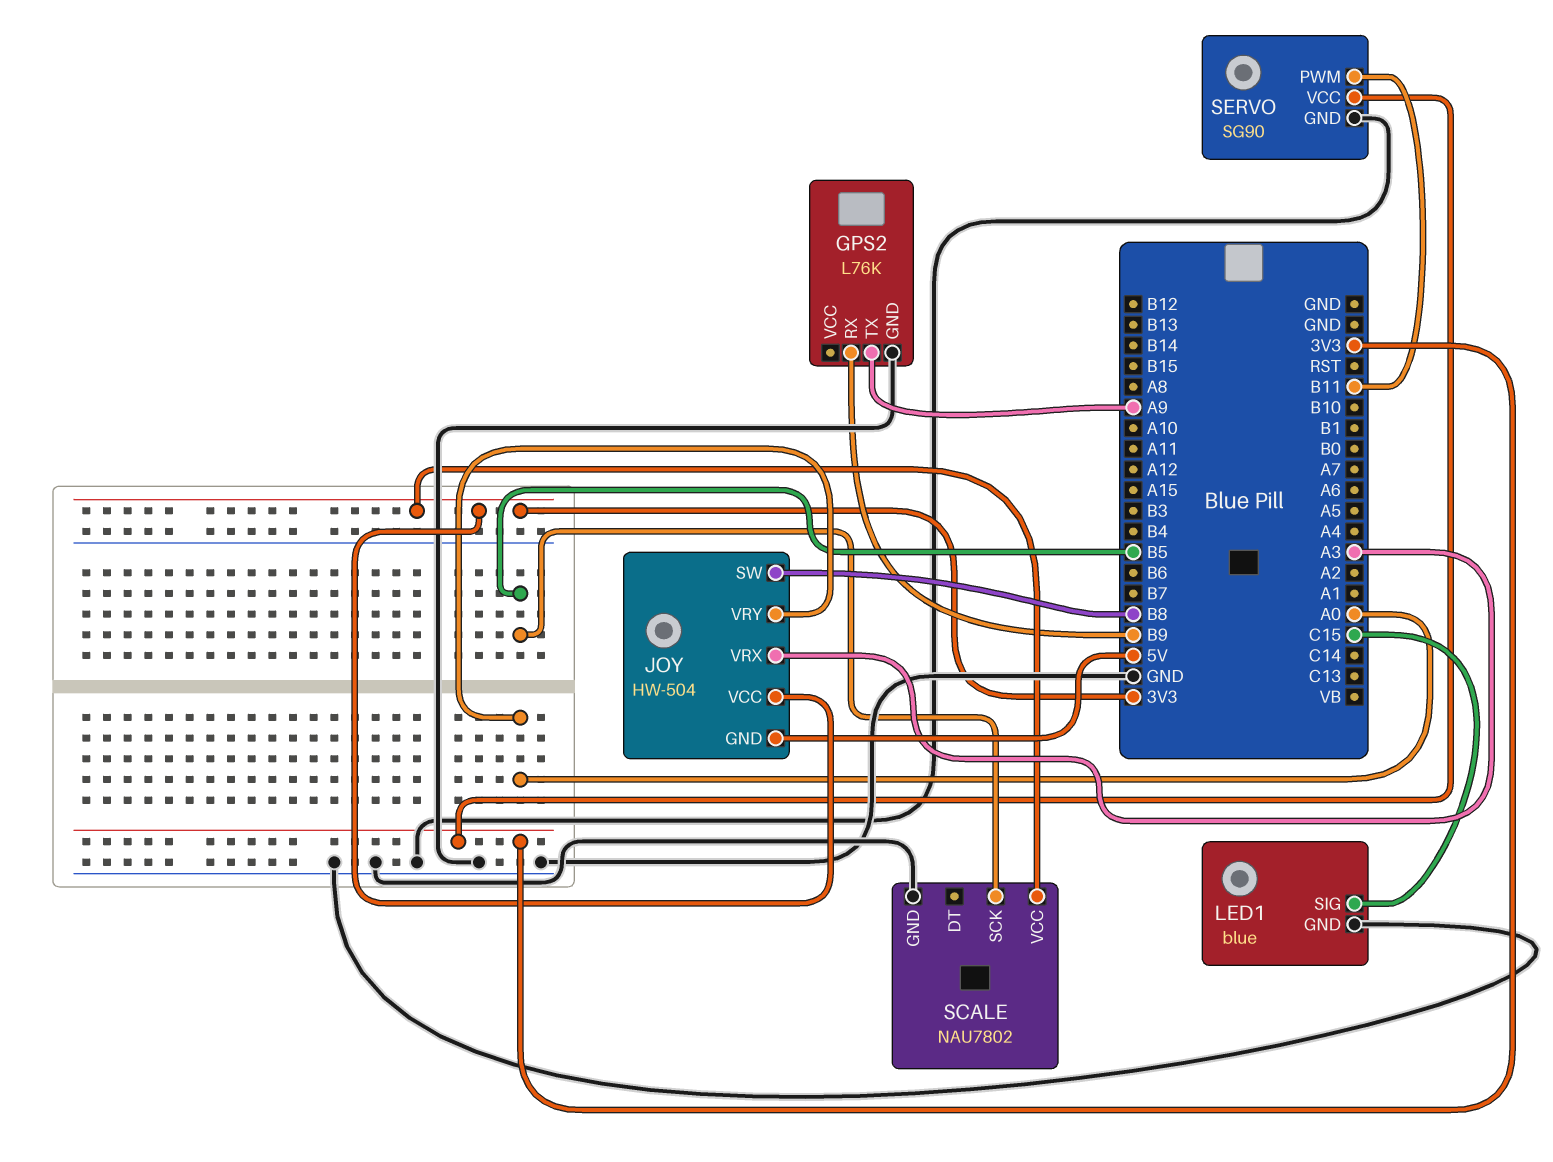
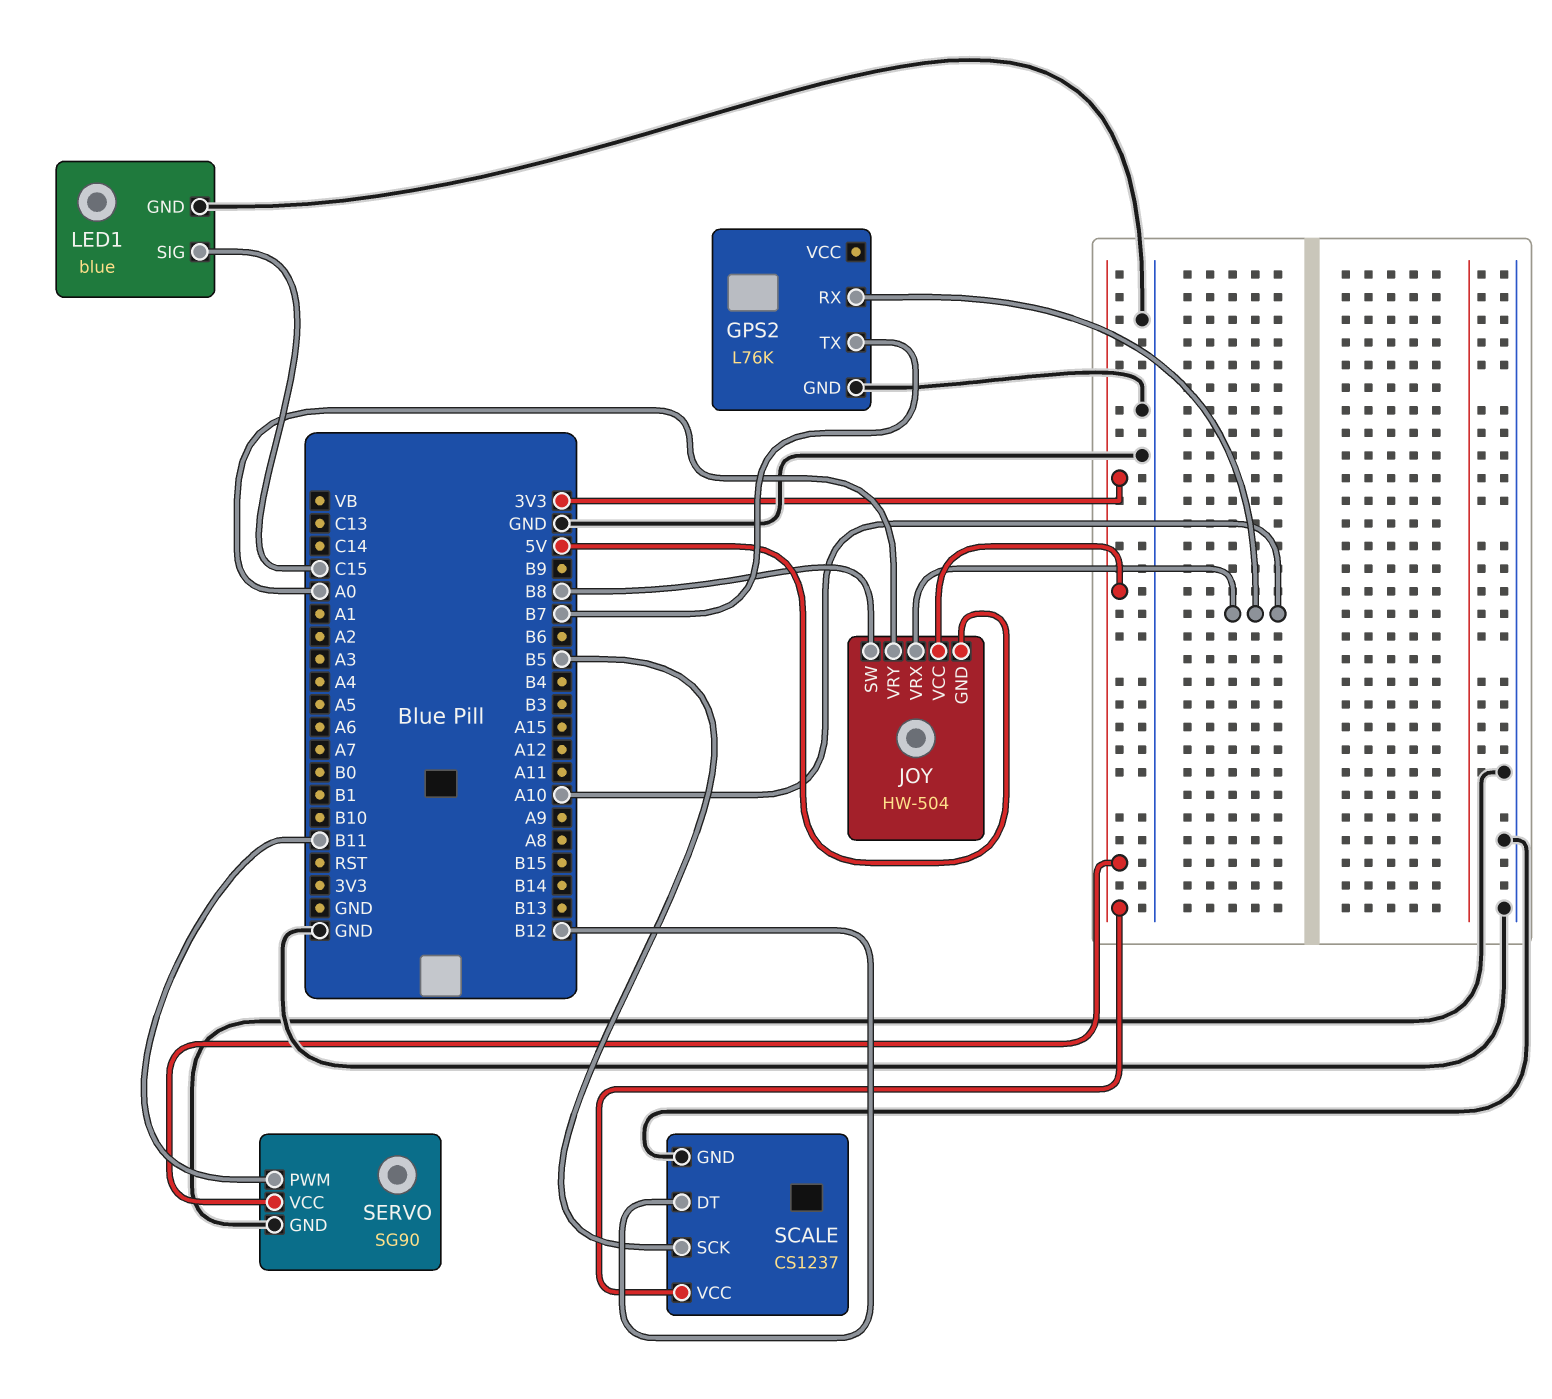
GPS2 pin RX: B9 -> A10
GPS2 pin TX: A9 -> B7
JOY pin VRX: A3 -> A10
SCALE: NAU7802 -> CS1237
SCALE pin DT: none -> B12

